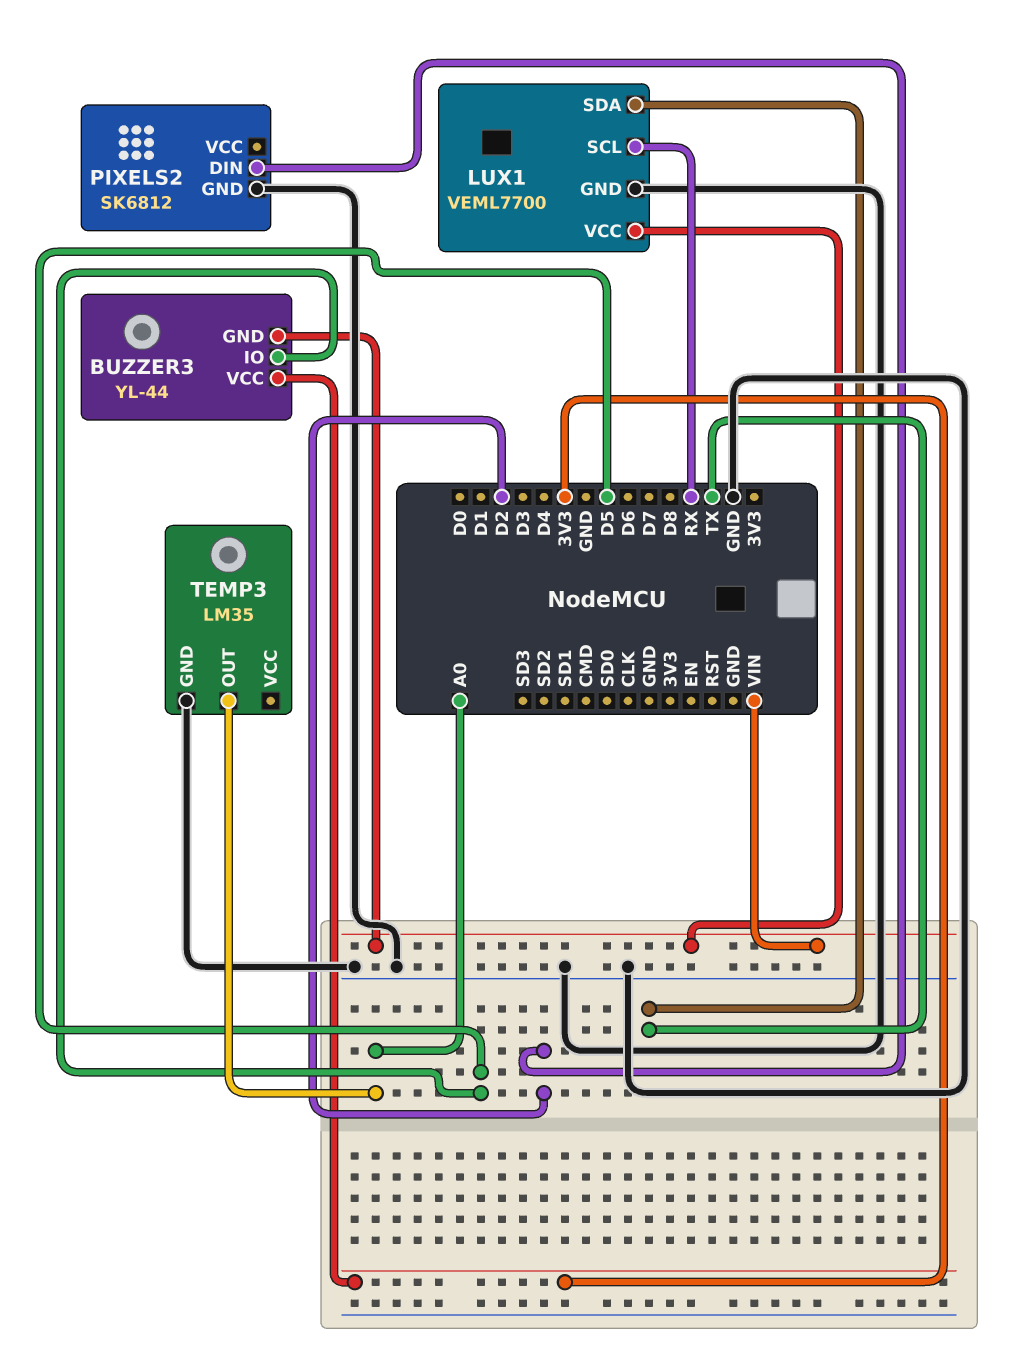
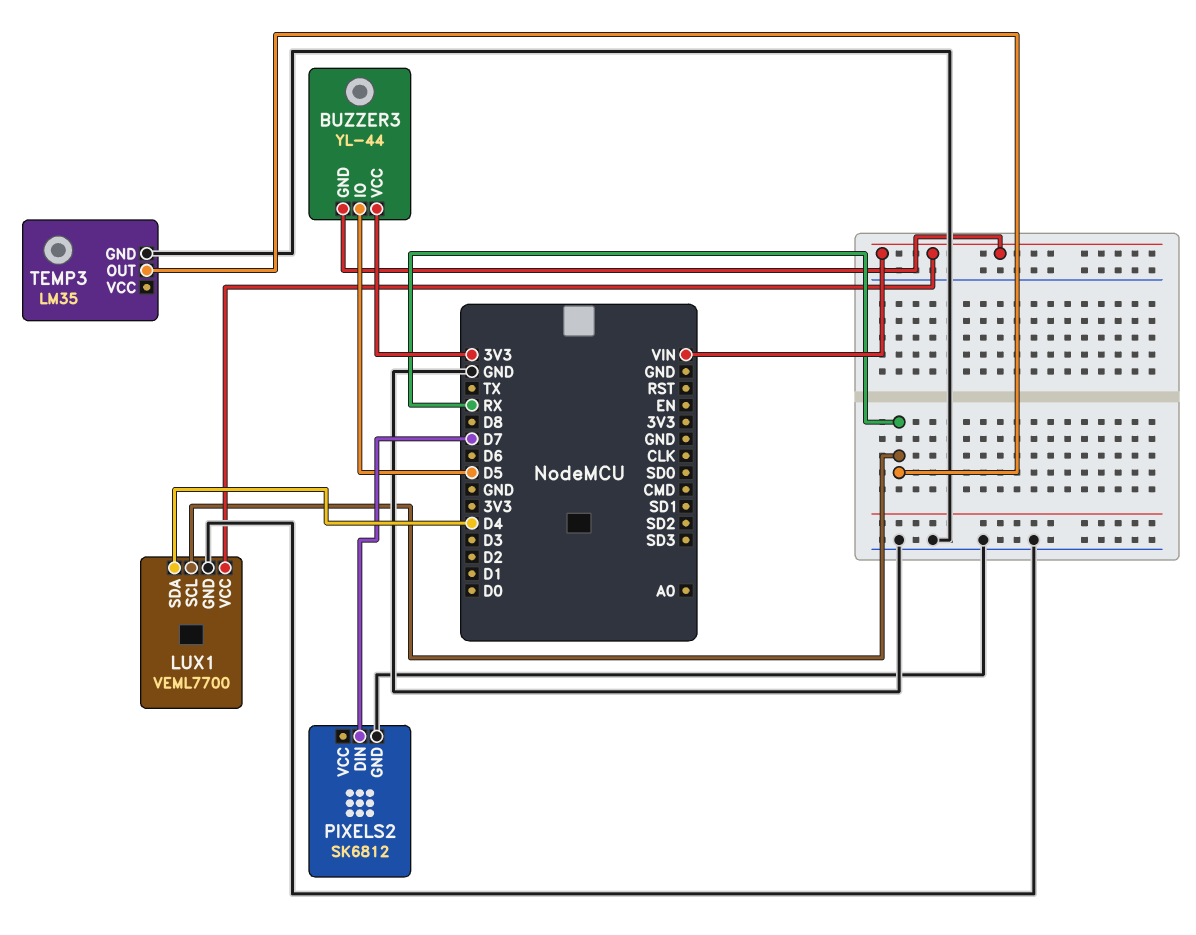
LUX1 pin SDA: TX -> D4
PIXELS2 pin DIN: D2 -> D7
TEMP3 pin OUT: A0 -> RX

